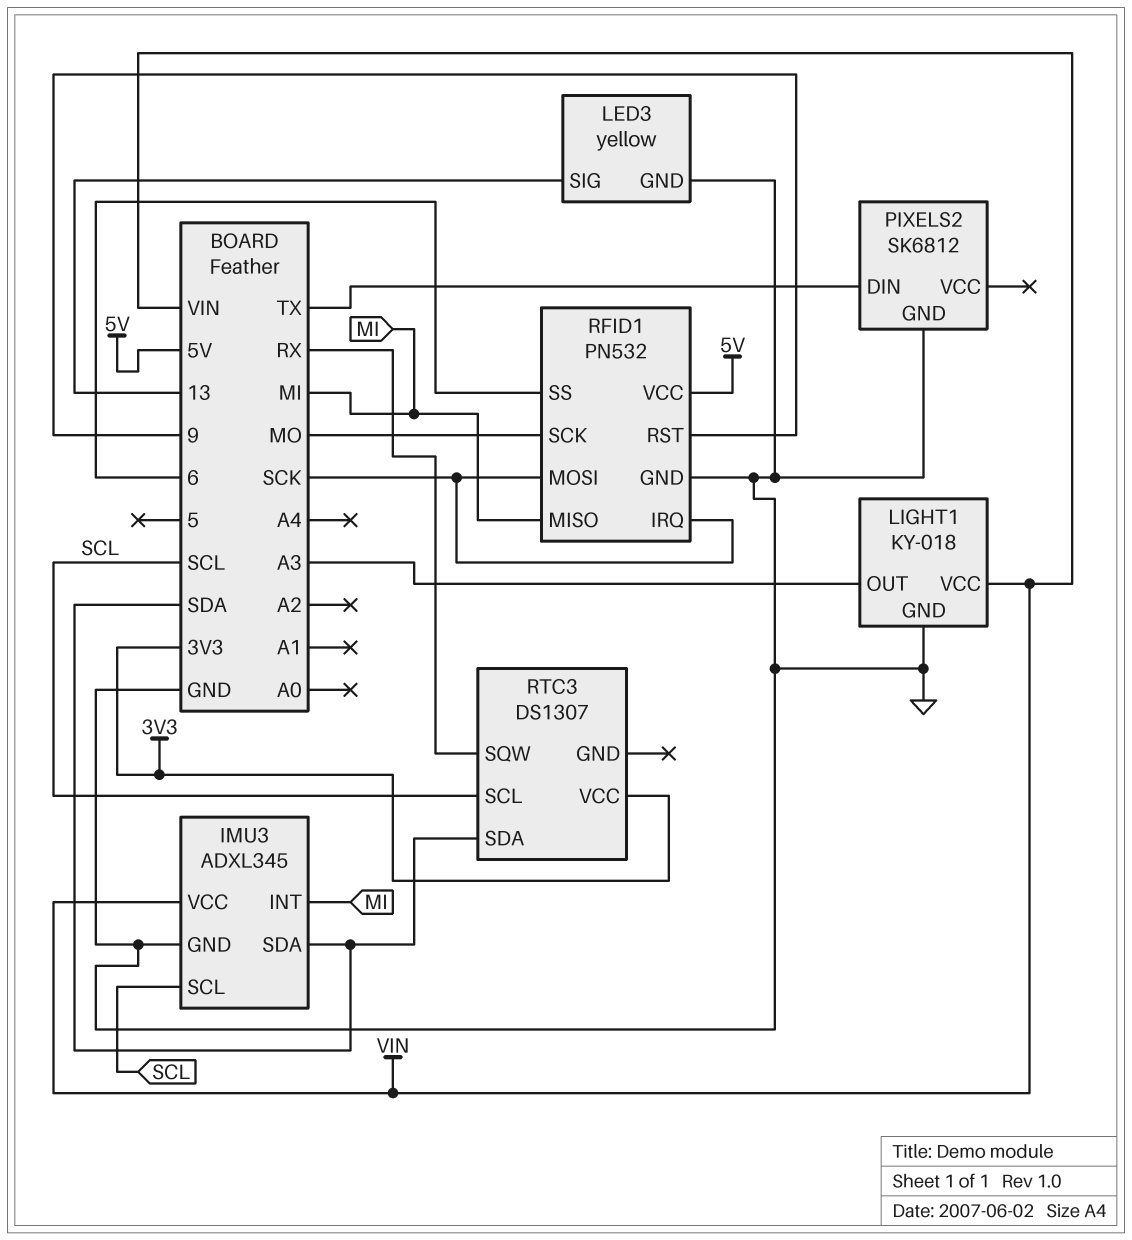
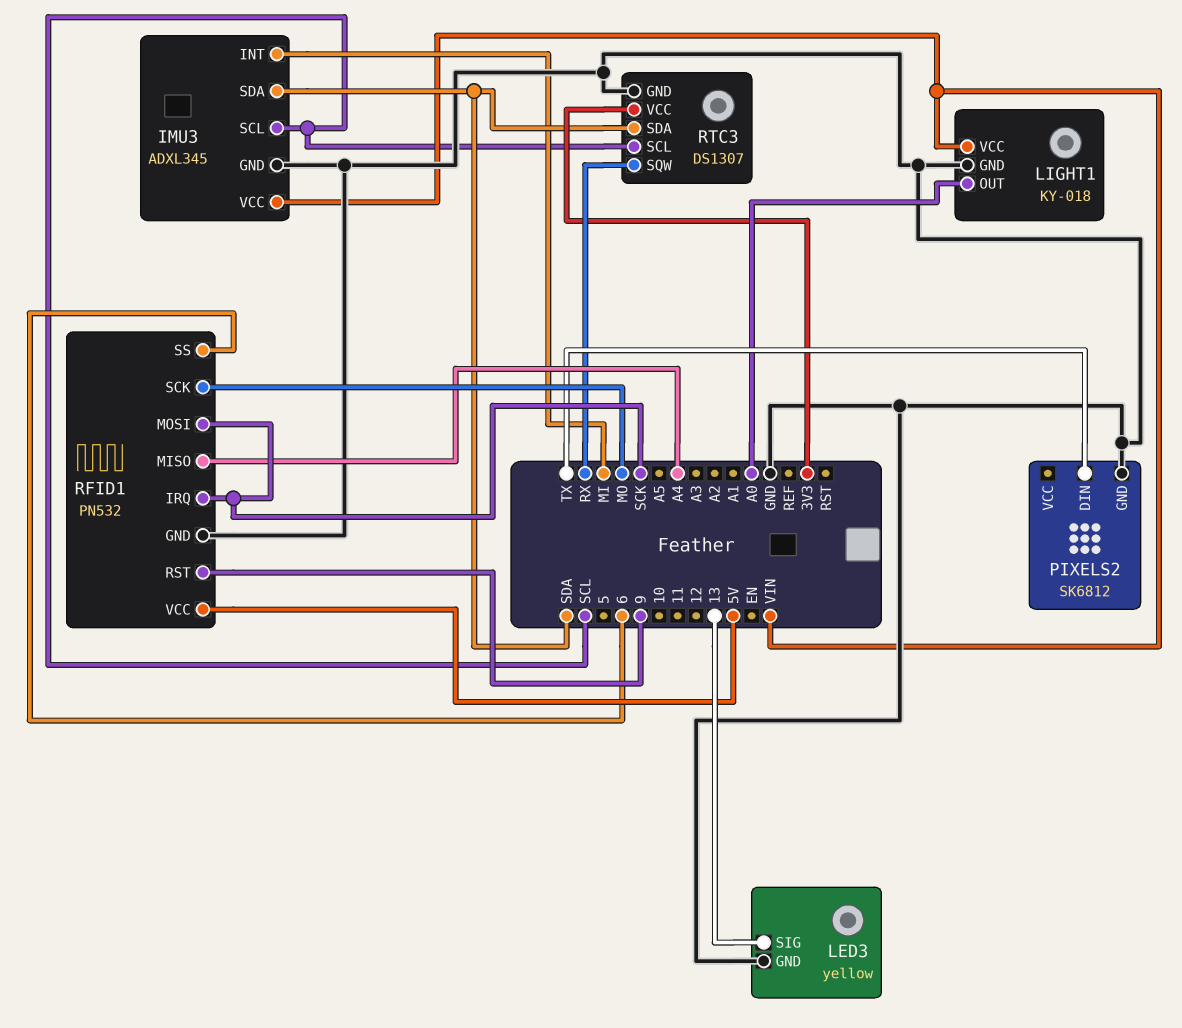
LIGHT1 pin OUT: A3 -> A0
RFID1 pin MISO: MI -> A4
RTC3 pin GND: none -> GND

